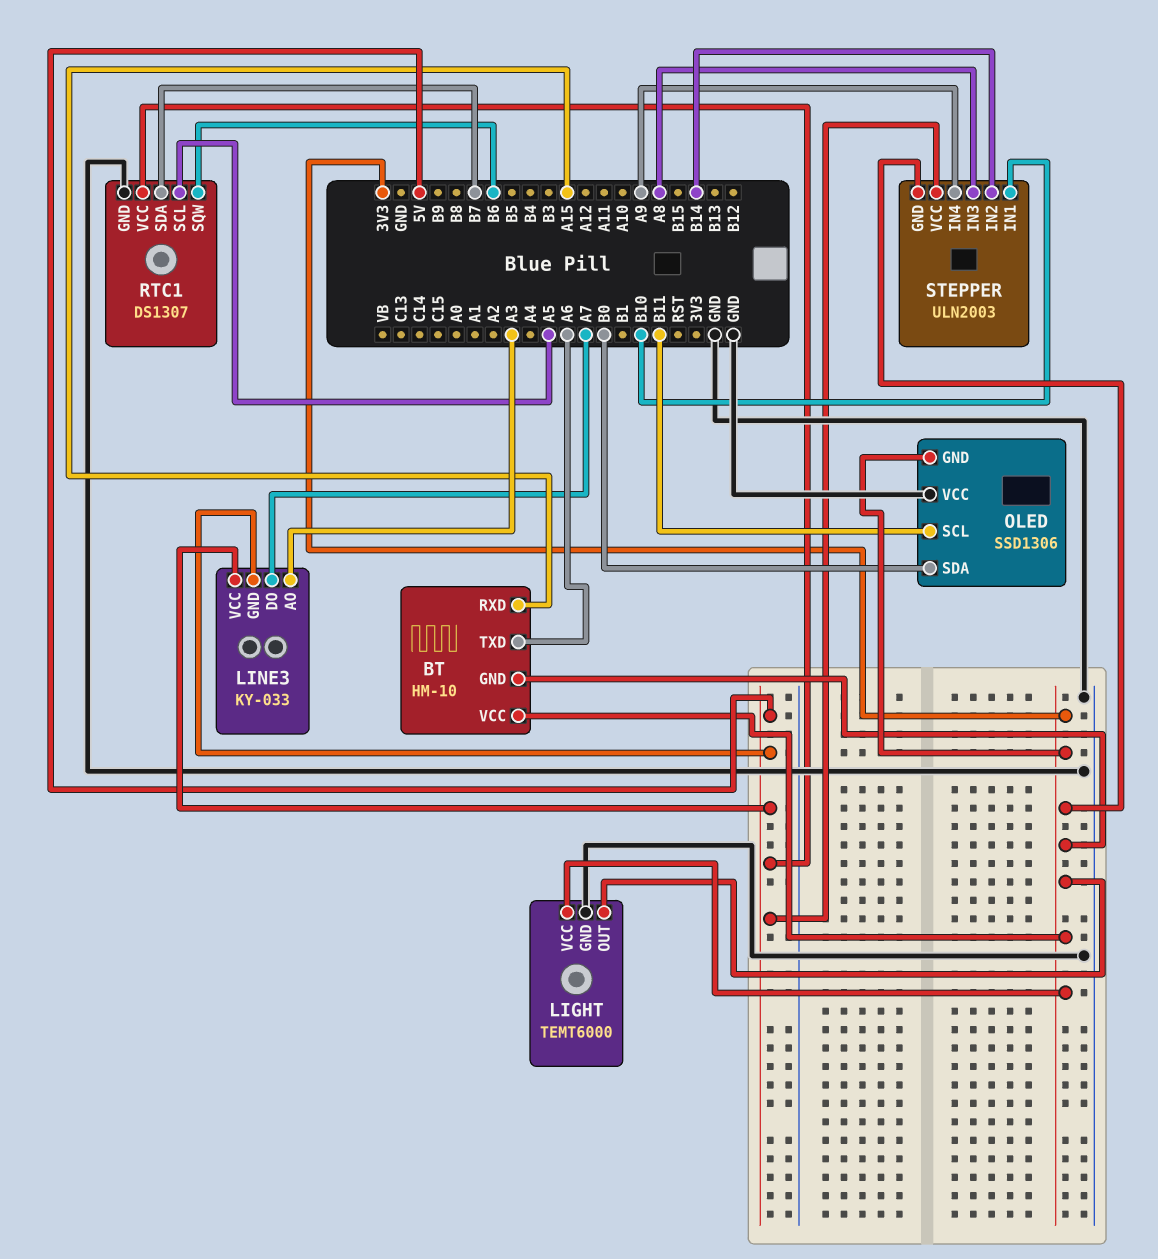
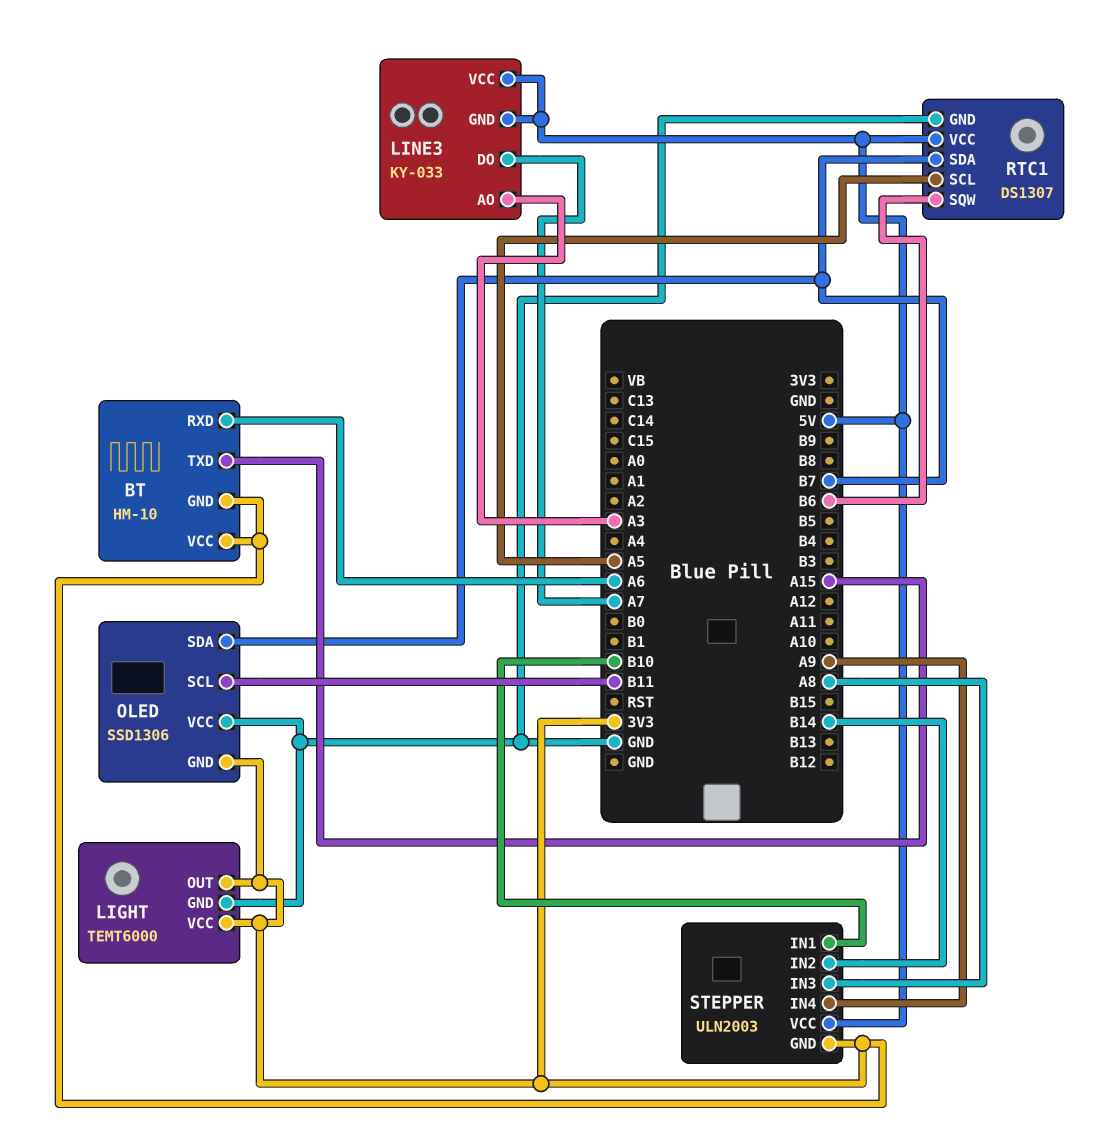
BT pin RXD: A15 -> A6
BT pin TXD: A6 -> A15
OLED pin SDA: B0 -> B7

